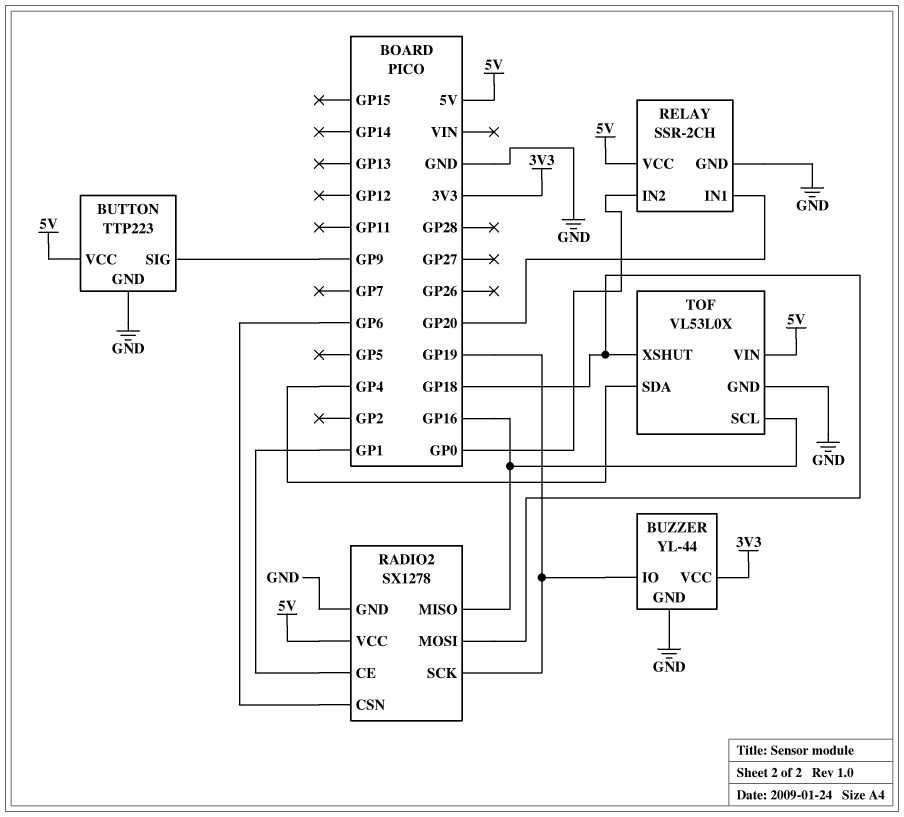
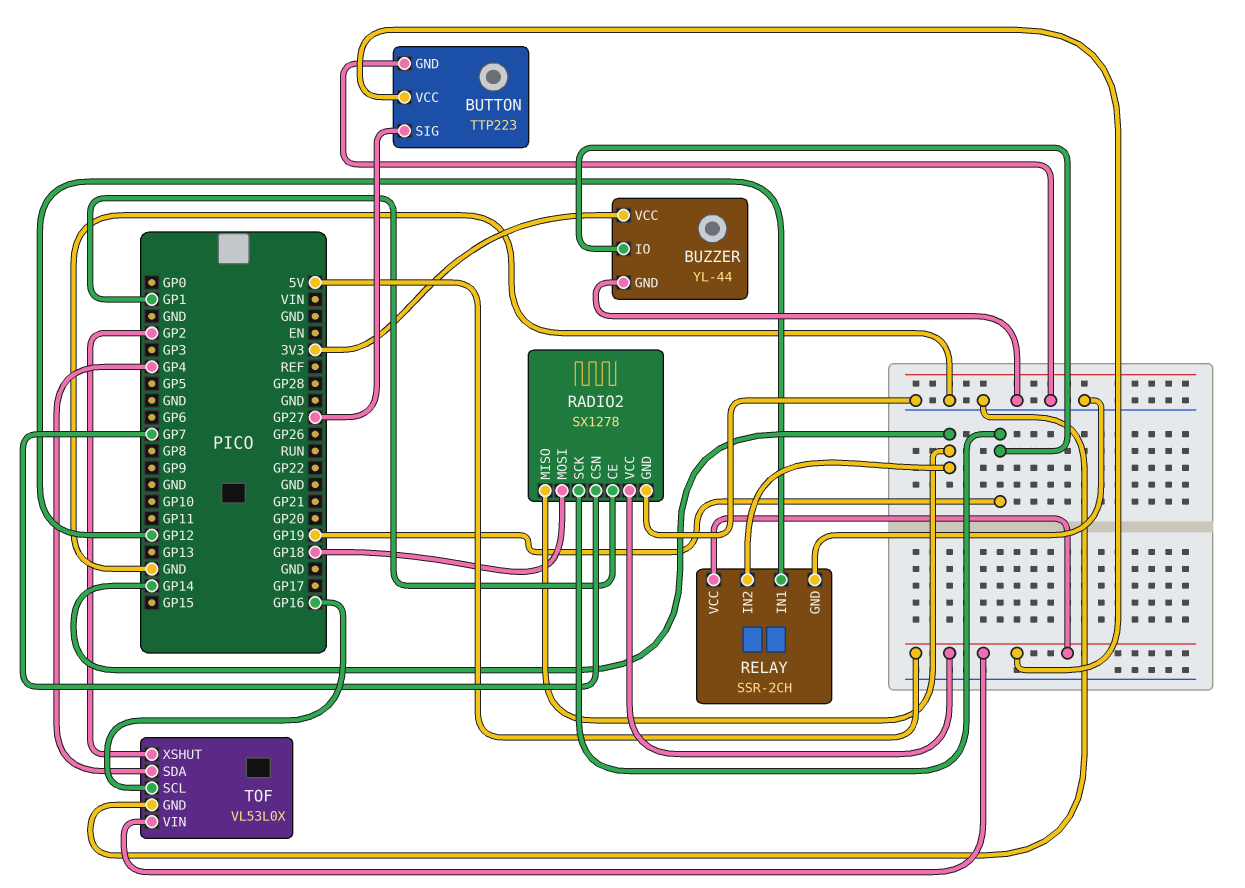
BUTTON pin SIG: GP9 -> GP27
RADIO2 pin CSN: GP6 -> GP7
RADIO2 pin MISO: GP16 -> GP14
RELAY pin IN1: GP20 -> GP12
RELAY pin IN2: GP0 -> GP14
TOF pin XSHUT: GP18 -> GP2

